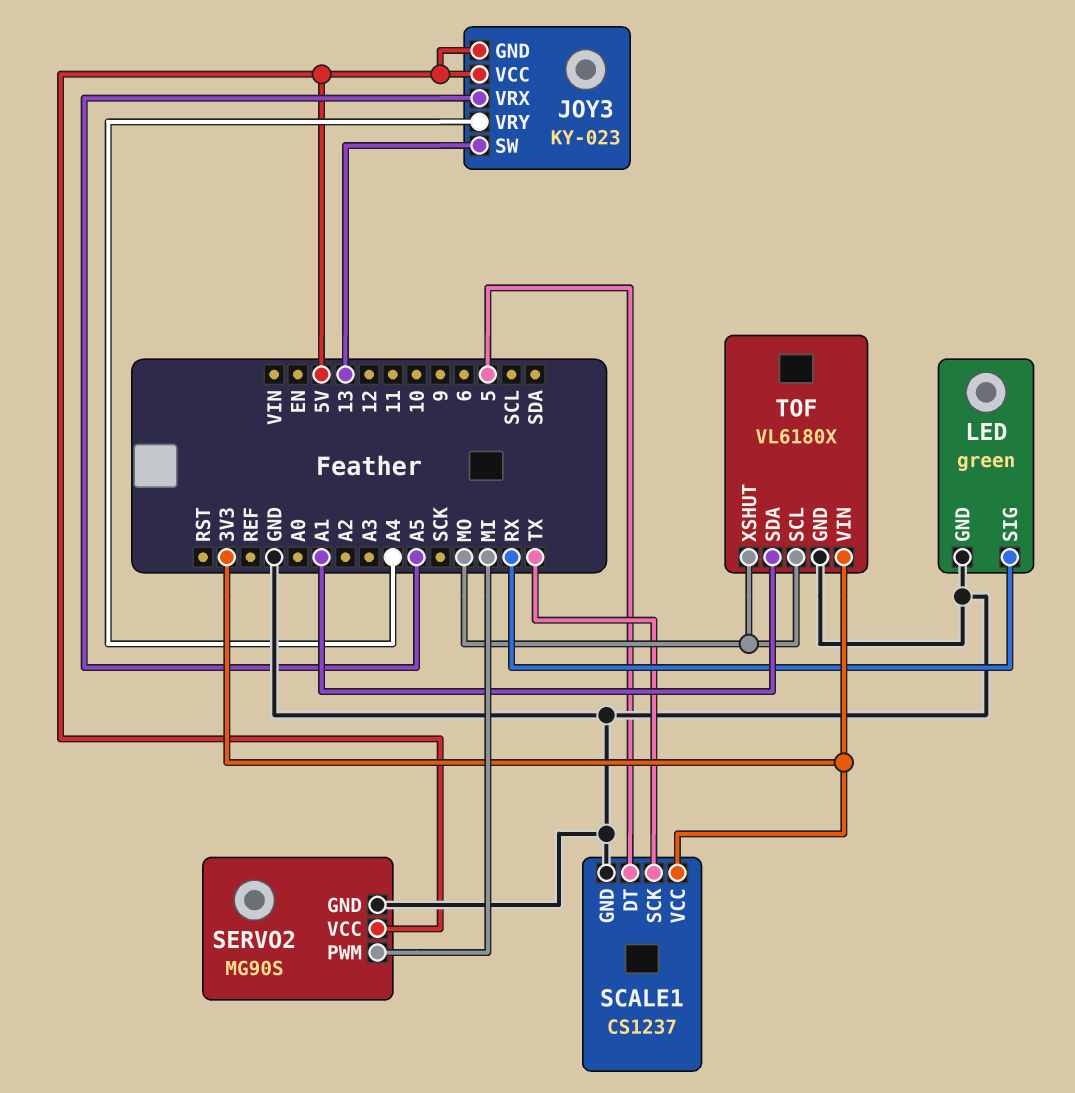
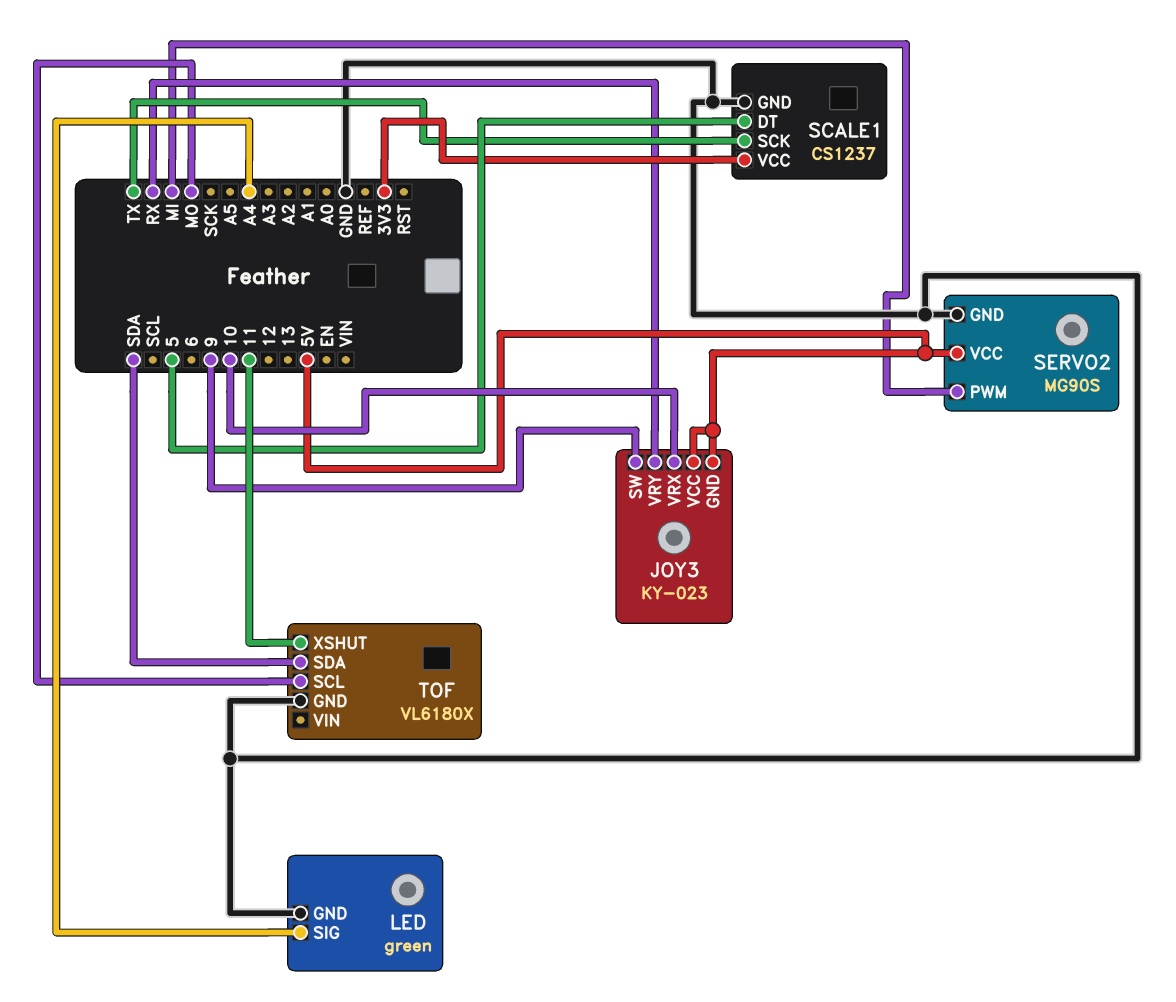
JOY3 pin SW: 13 -> 9
JOY3 pin VRX: A5 -> 10
JOY3 pin VRY: A4 -> RX
LED pin SIG: RX -> A4
TOF pin SDA: A1 -> SDA
TOF pin VIN: 3V3 -> none
TOF pin XSHUT: MO -> 11

